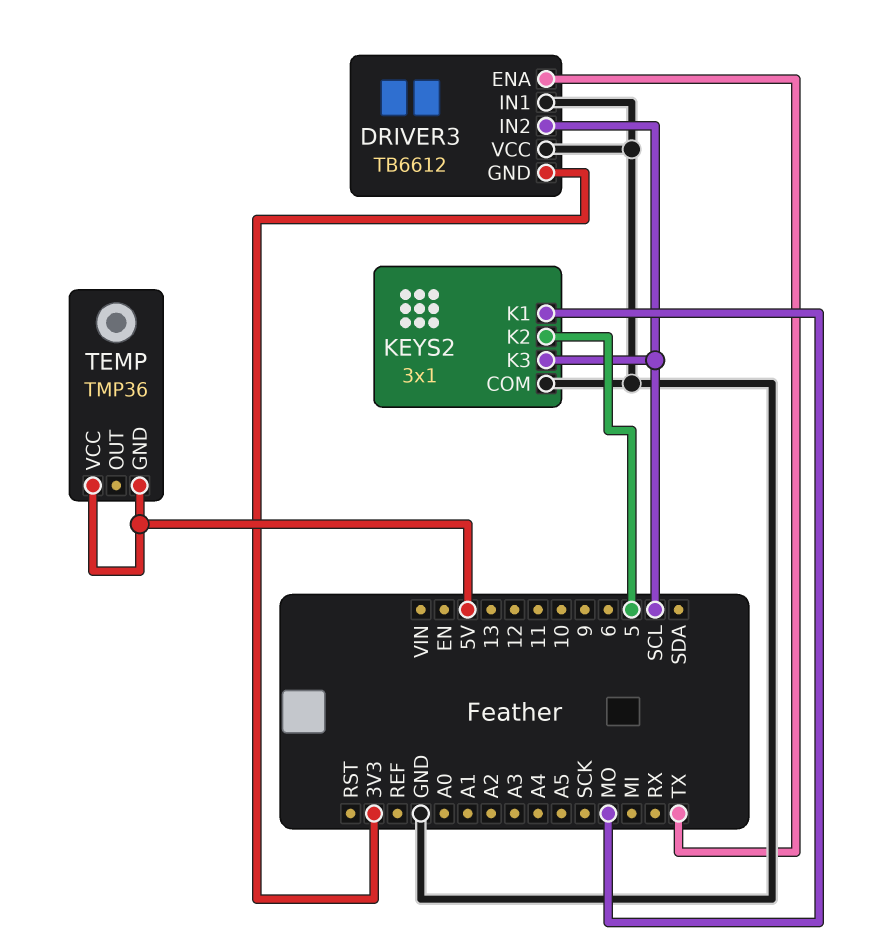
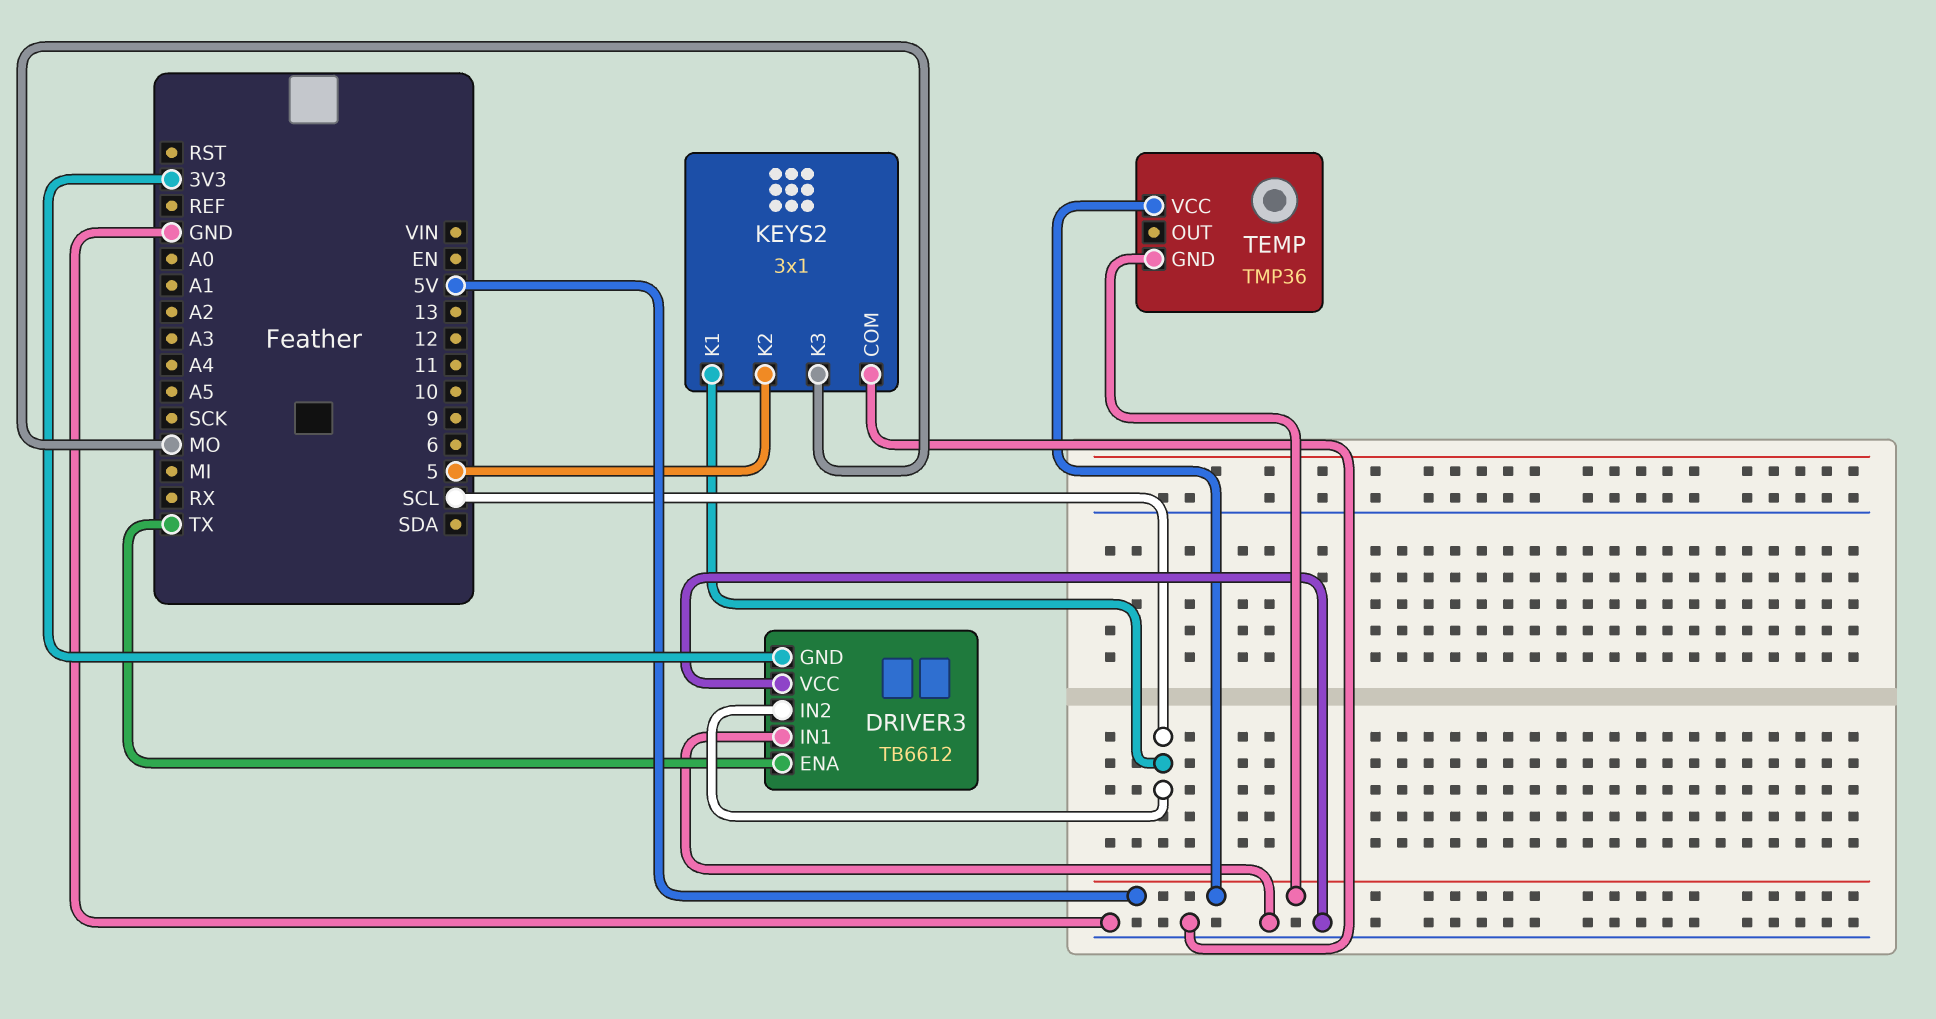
KEYS2 pin K1: MO -> SCL
KEYS2 pin K3: SCL -> MO

